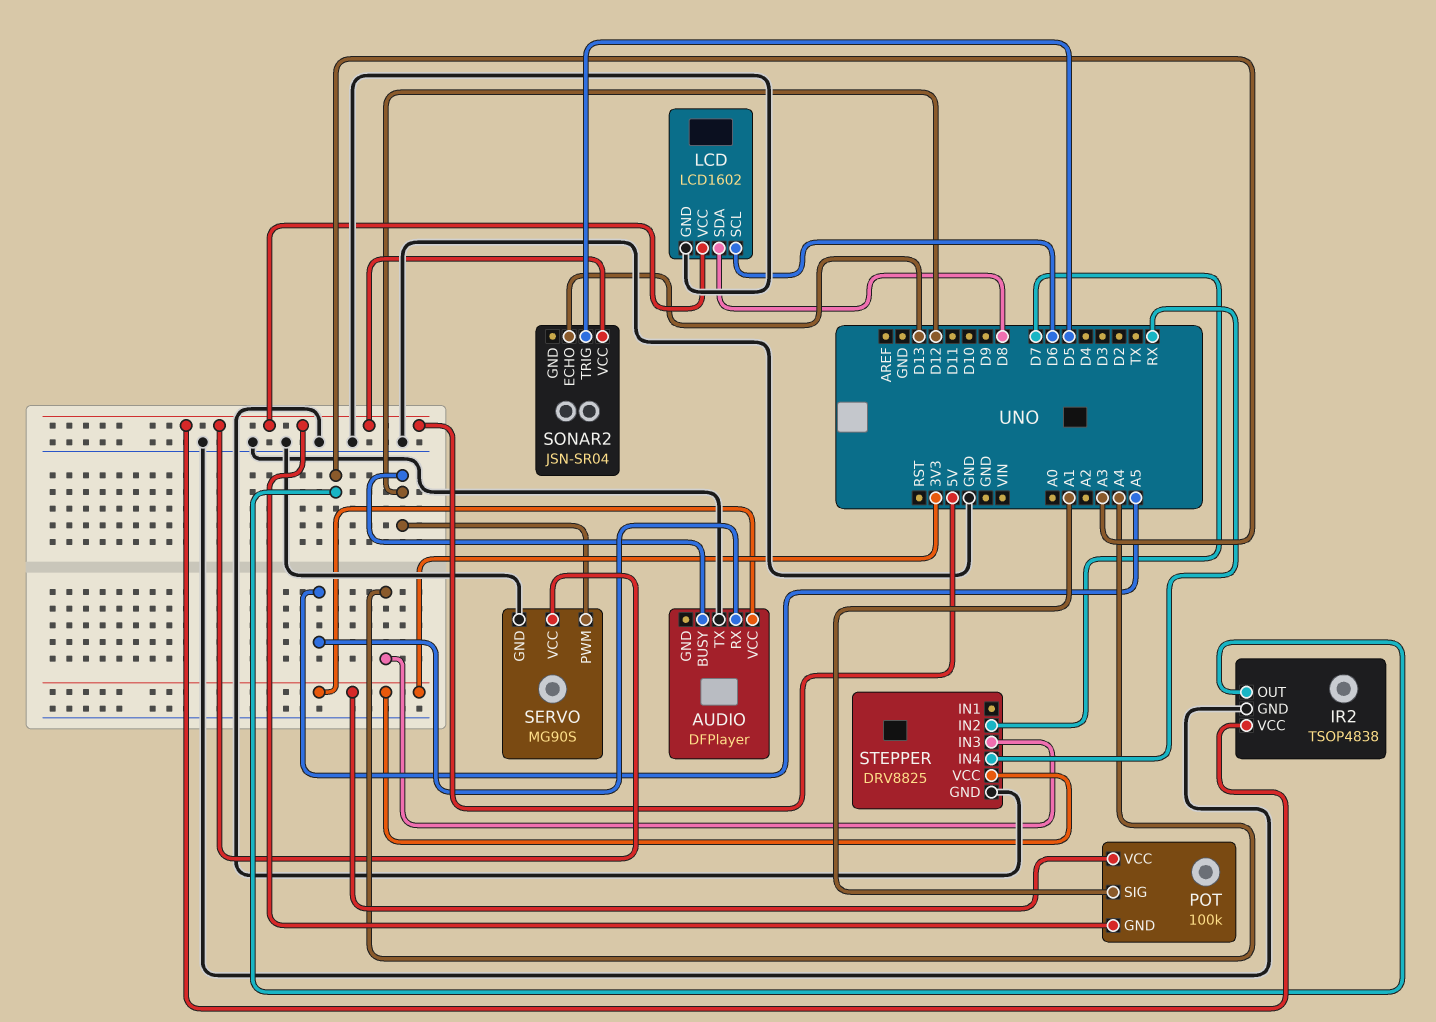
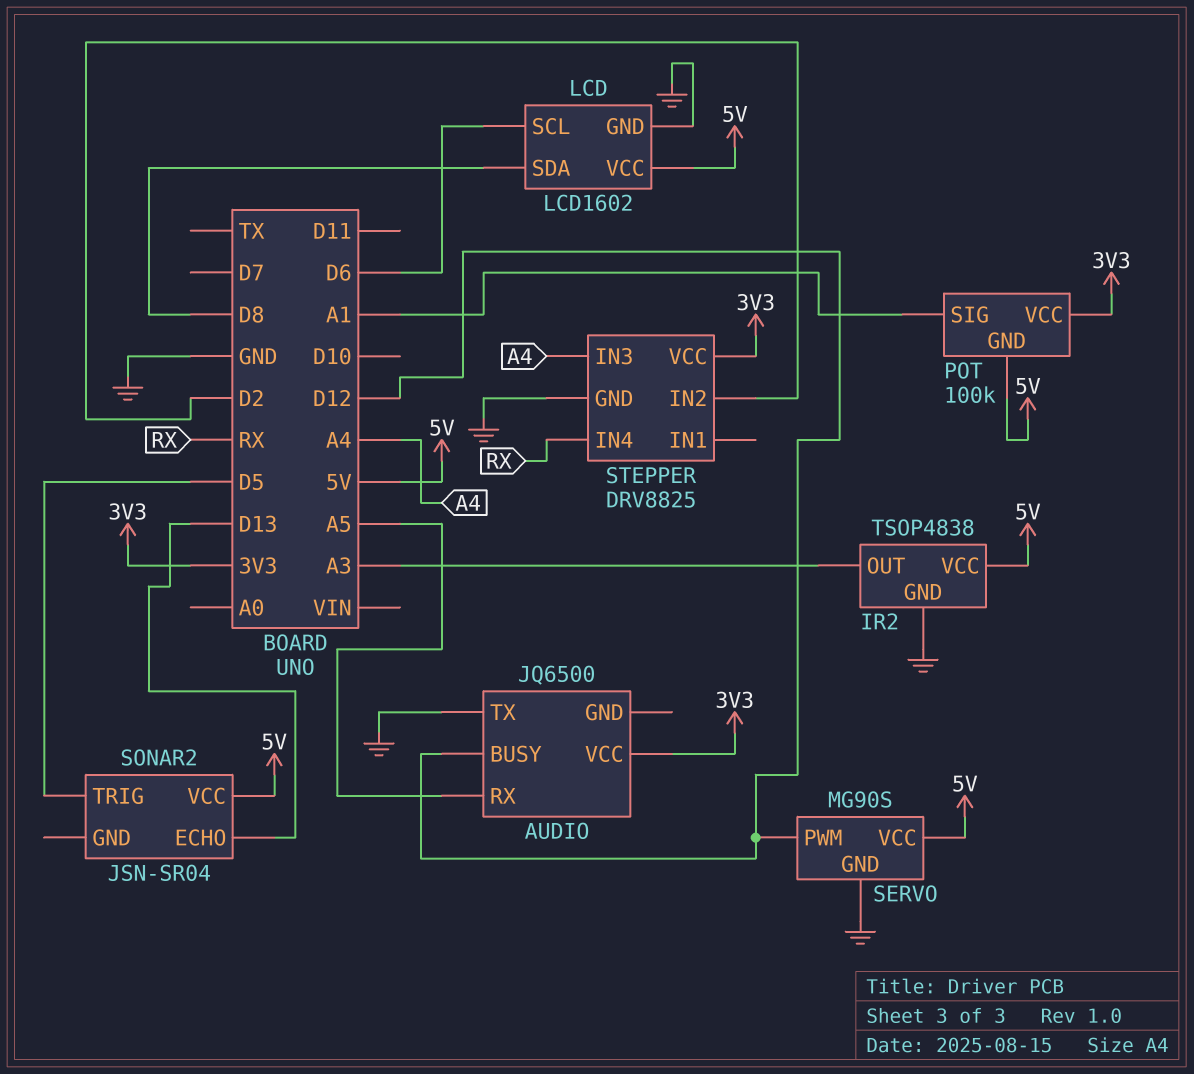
AUDIO: DFPlayer -> JQ6500
STEPPER pin IN2: D7 -> D2

